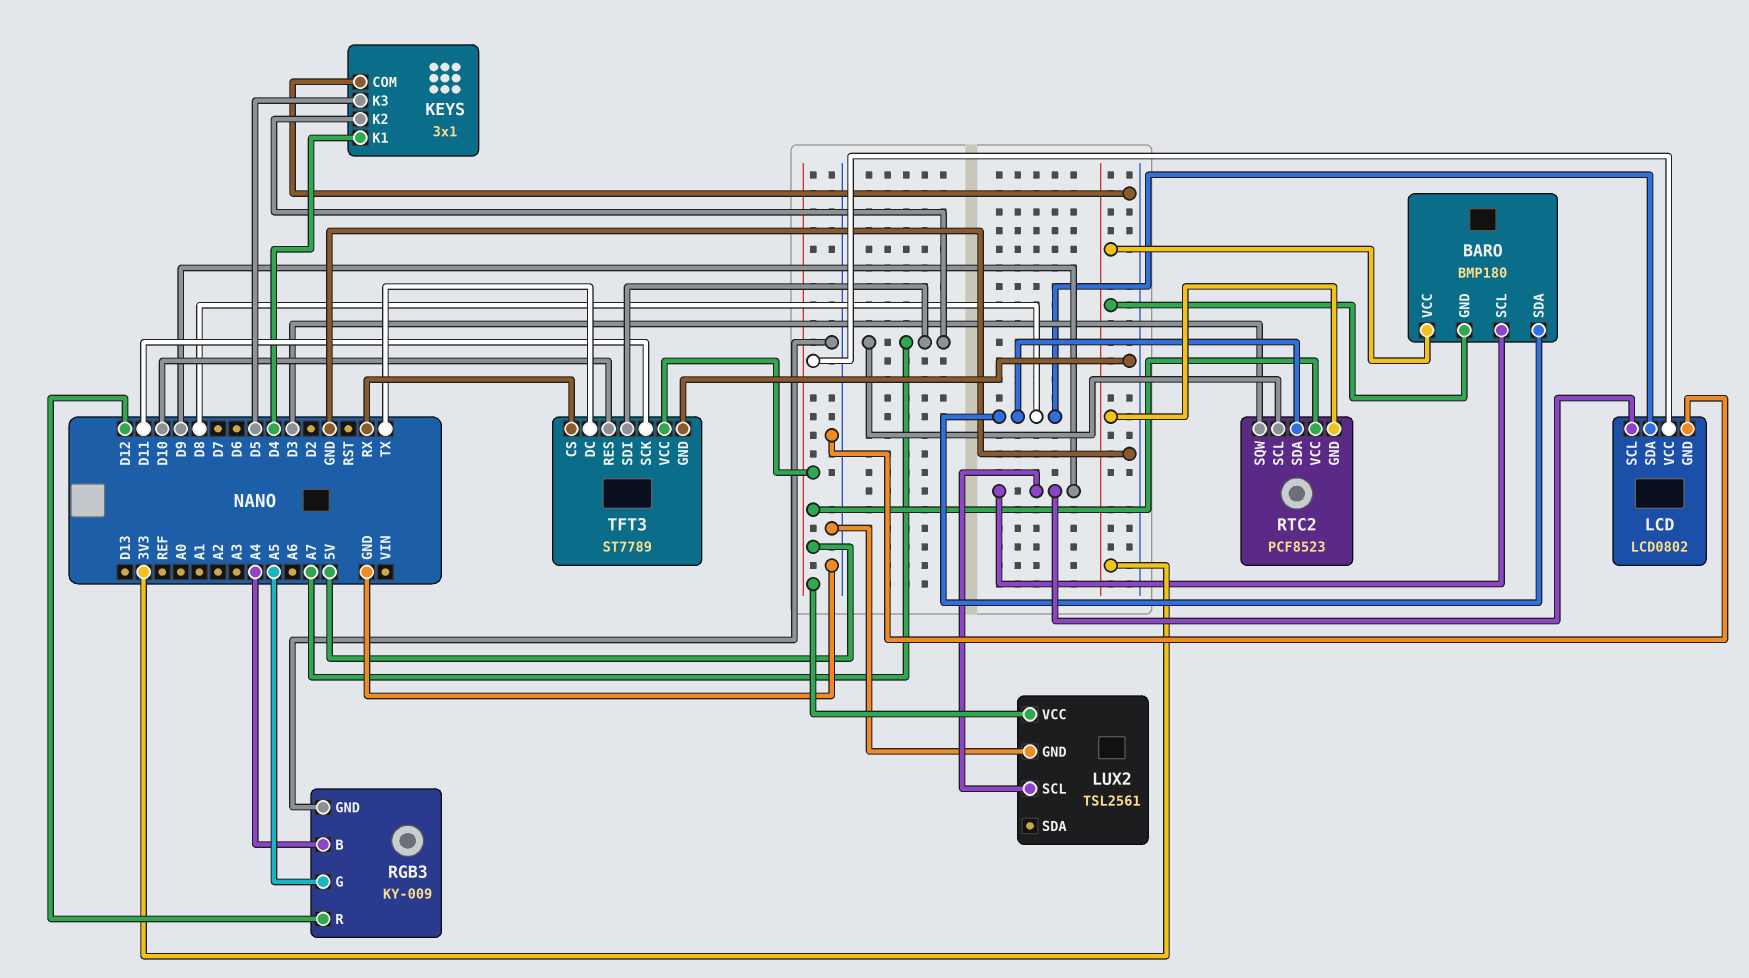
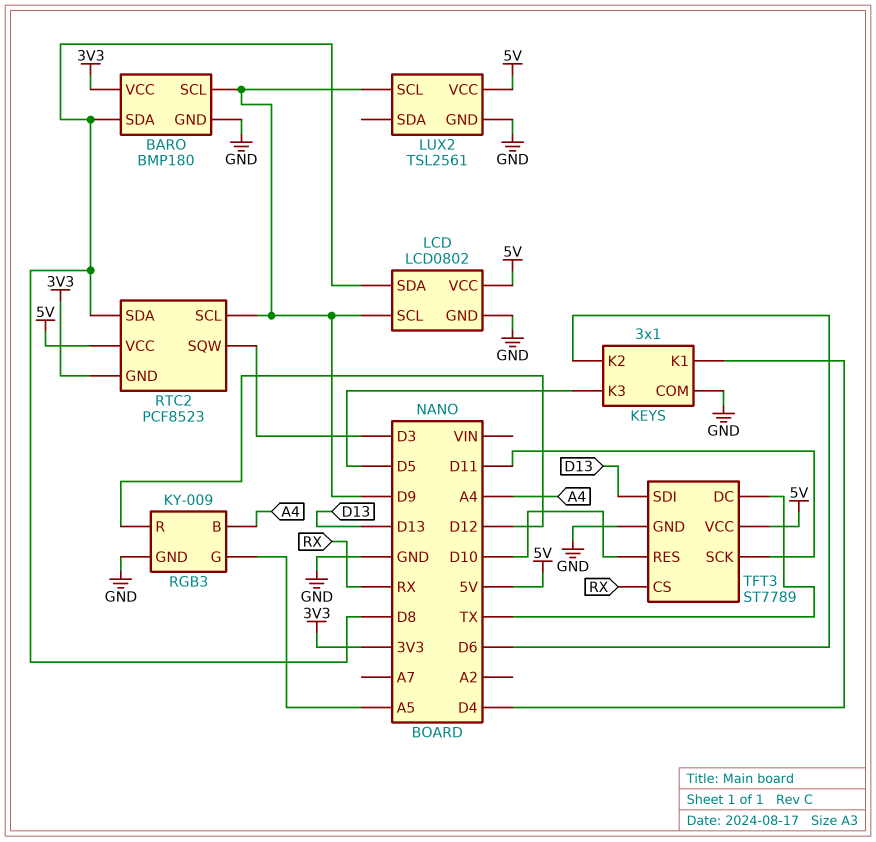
BARO pin GND: 3V3 -> GND
KEYS pin K2: A7 -> D6
RTC2 pin SCL: A7 -> D9
TFT3 pin SDI: A7 -> D13

